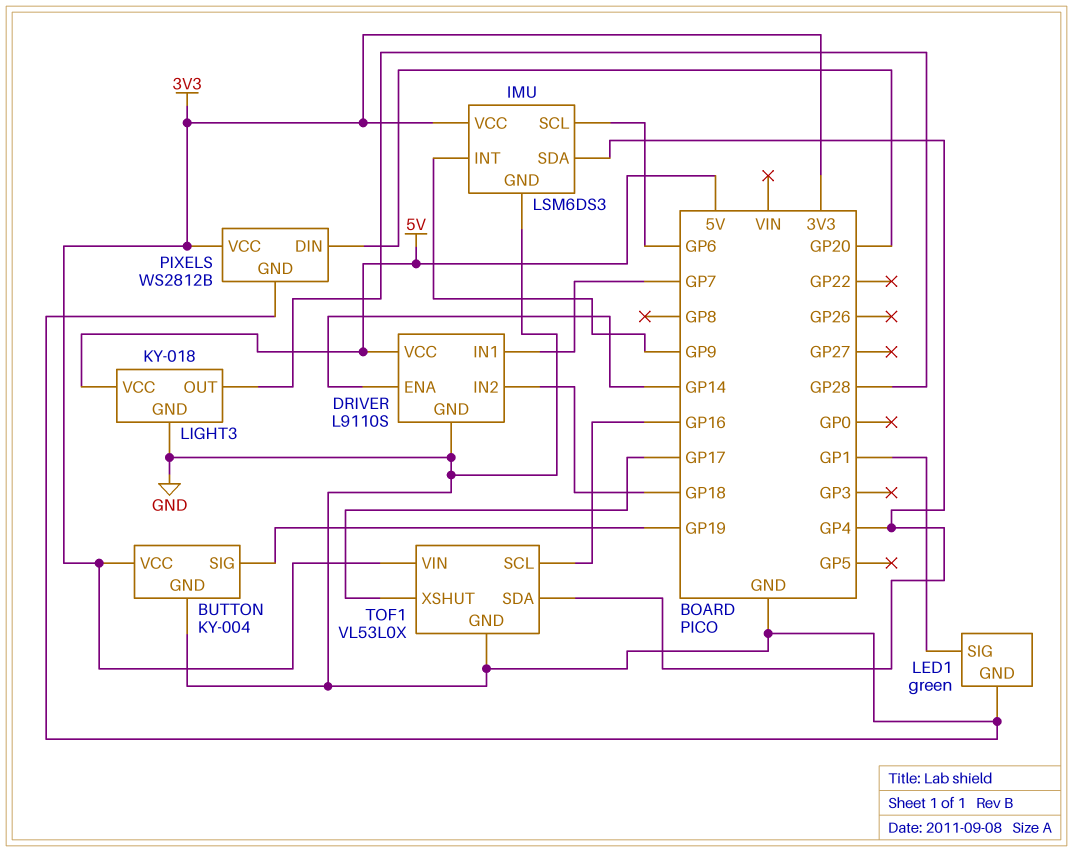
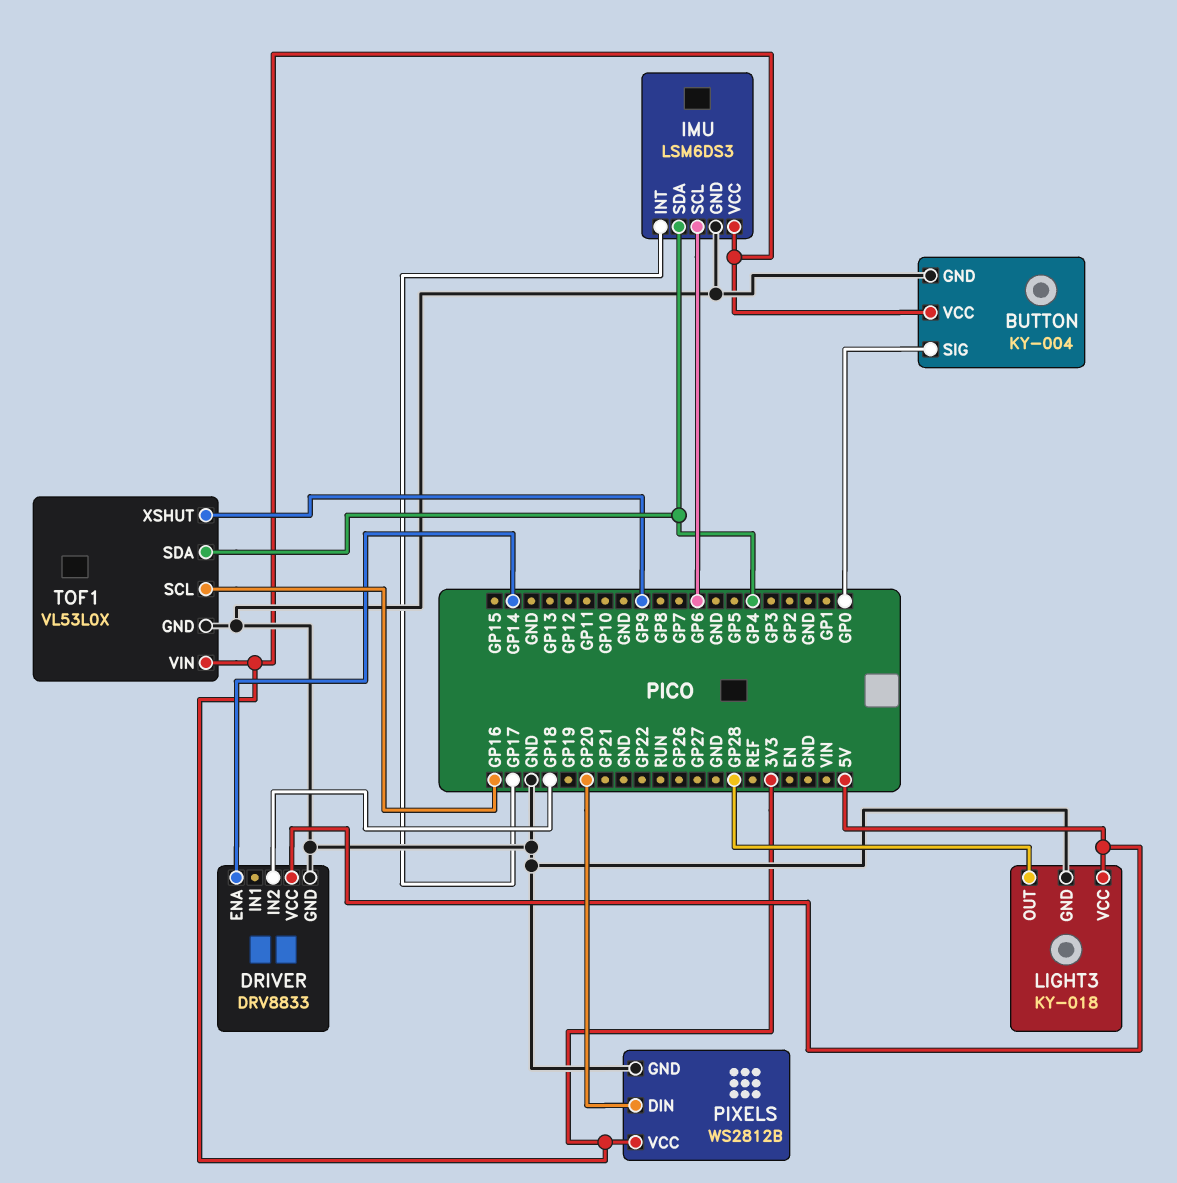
BUTTON pin SIG: GP19 -> GP0
DRIVER: L9110S -> DRV8833
DRIVER pin IN1: GP7 -> none
IMU pin INT: GP9 -> GP17
LED1: green -> none
LED1 pin GND: GND -> none
LED1 pin SIG: GP1 -> none
TOF1 pin XSHUT: GP17 -> GP9

